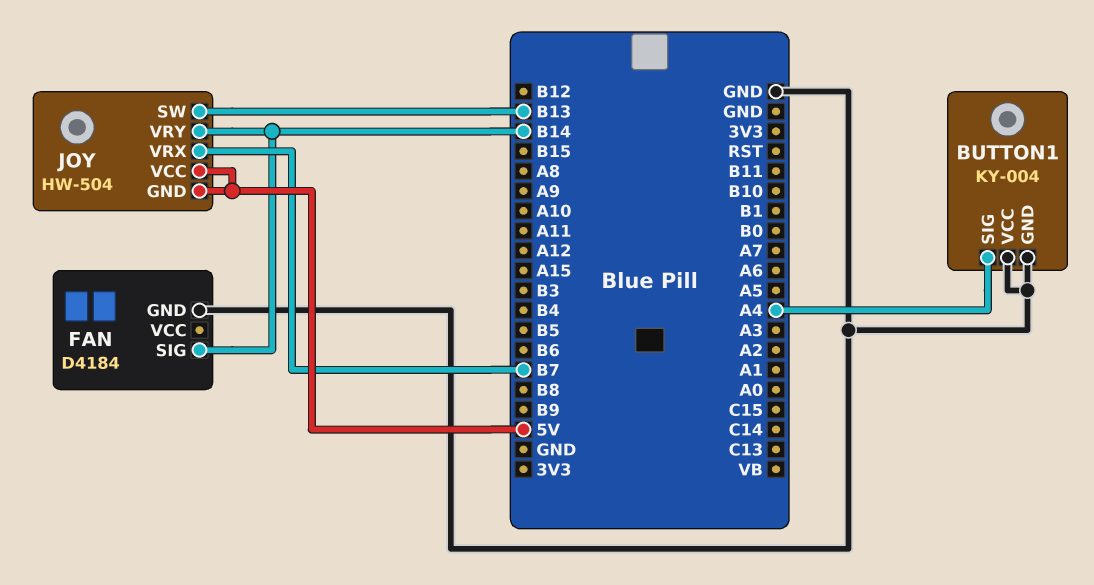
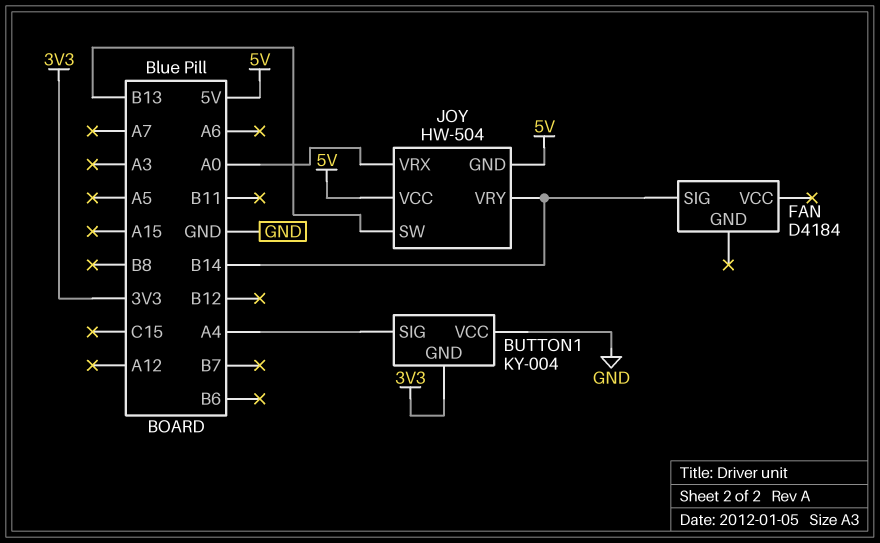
BUTTON1 pin GND: GND -> 3V3
FAN pin GND: GND -> none
JOY pin VRX: B7 -> A0

